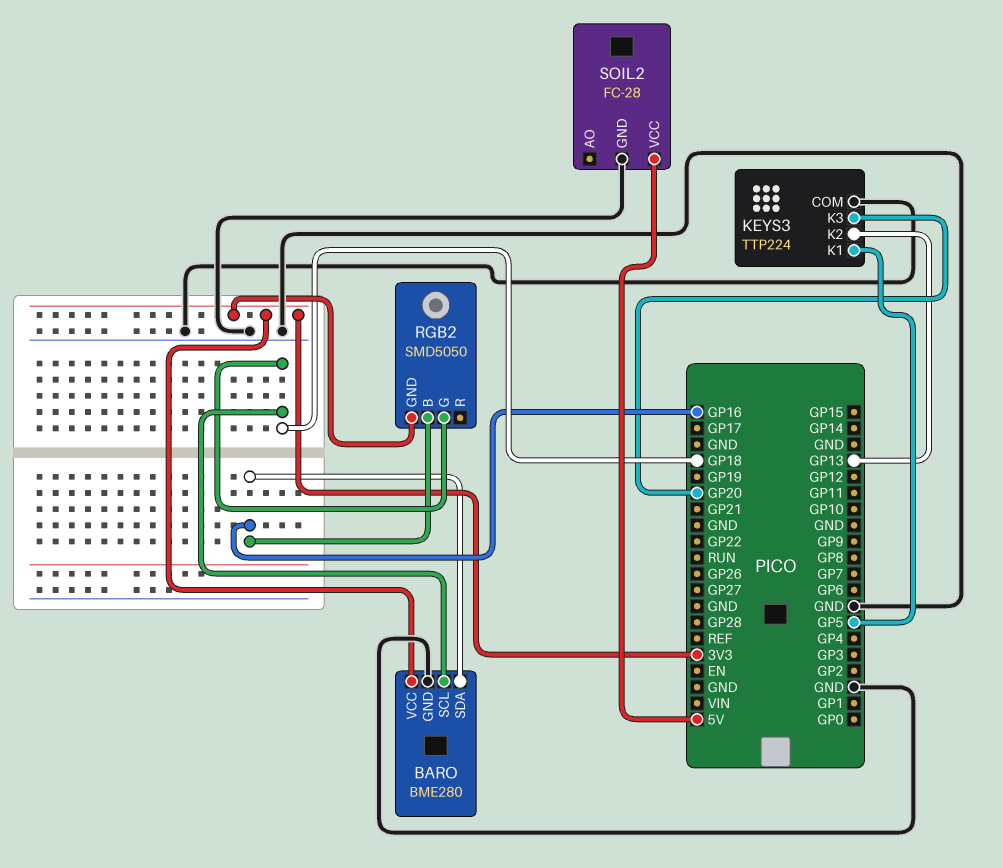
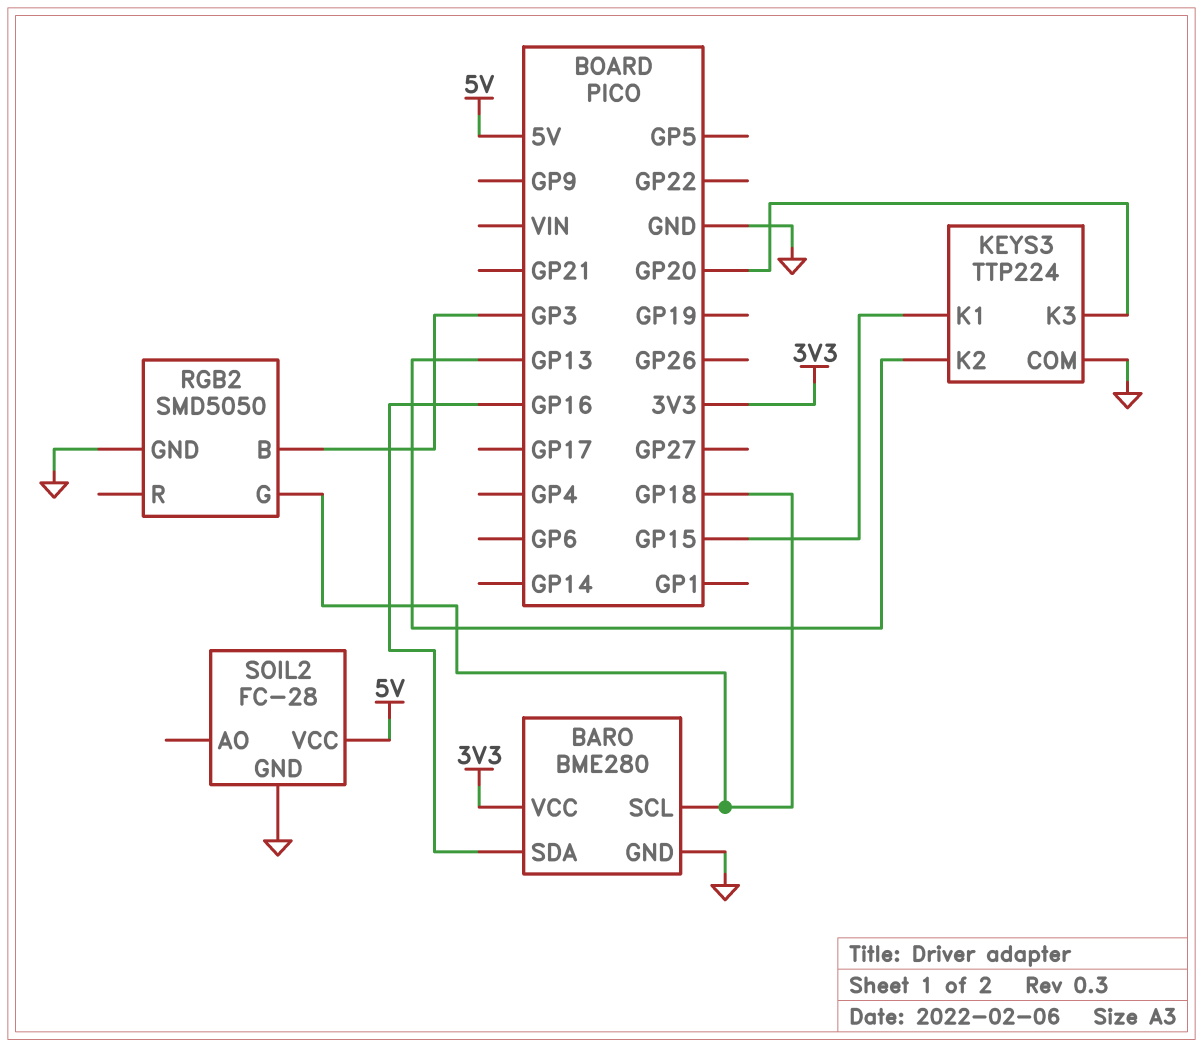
KEYS3 pin K1: GP5 -> GP15
RGB2 pin B: GP16 -> GP3
RGB2 pin GND: 3V3 -> GND

